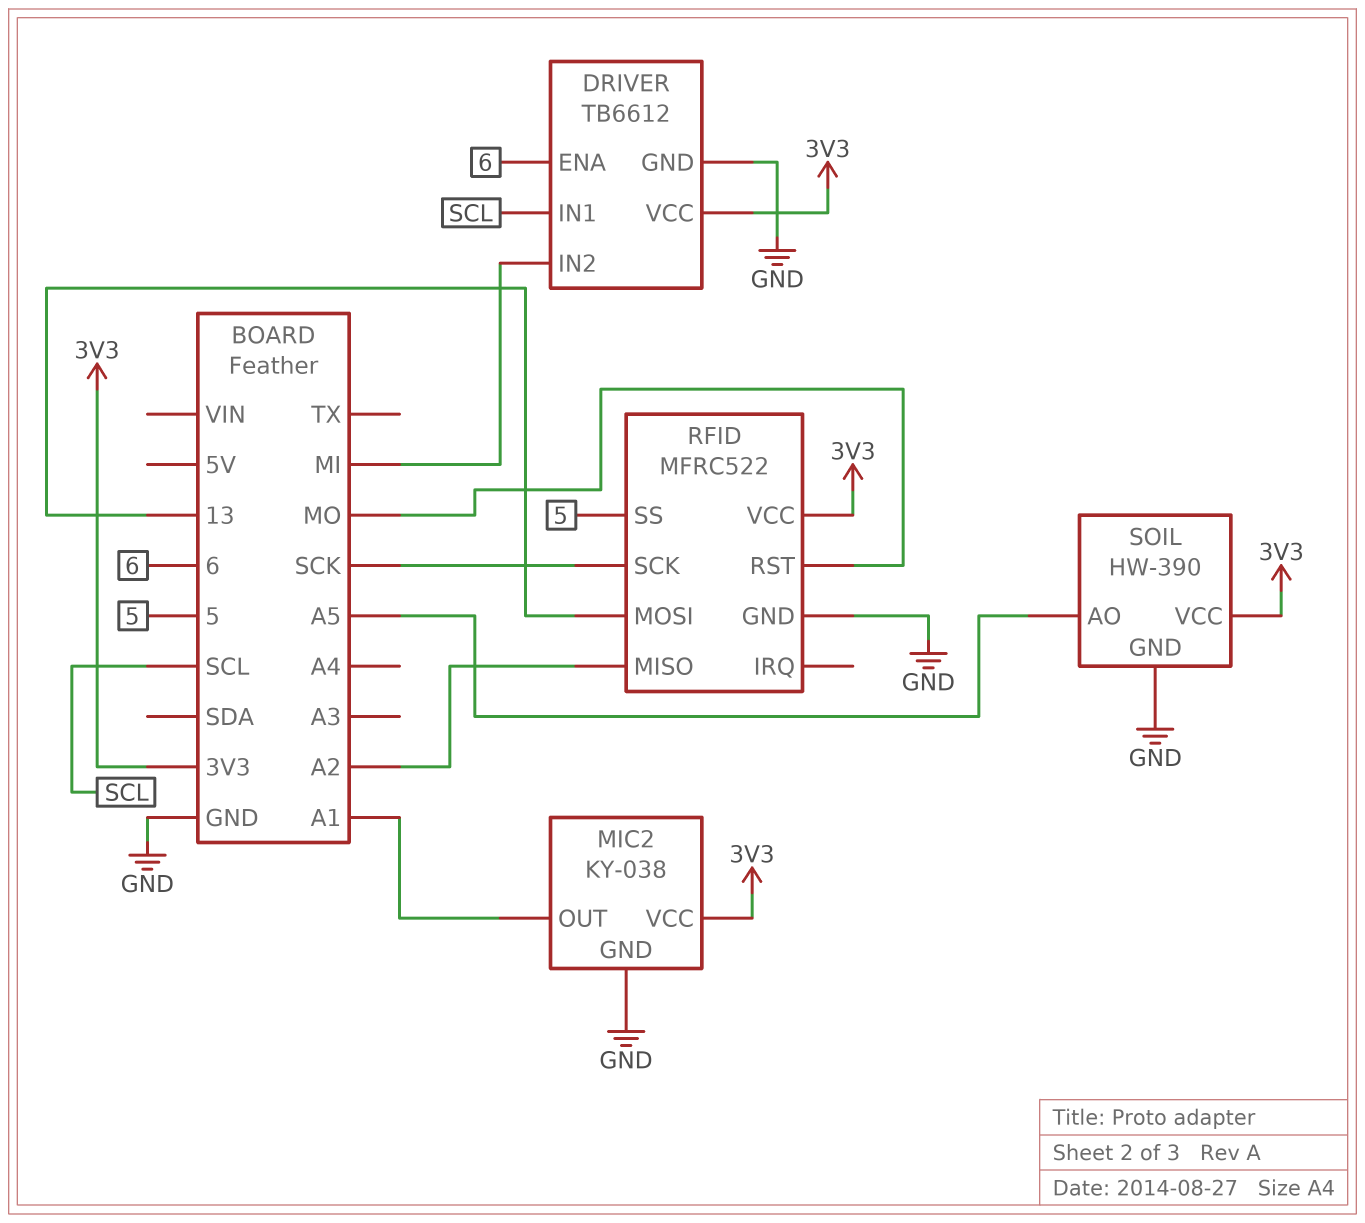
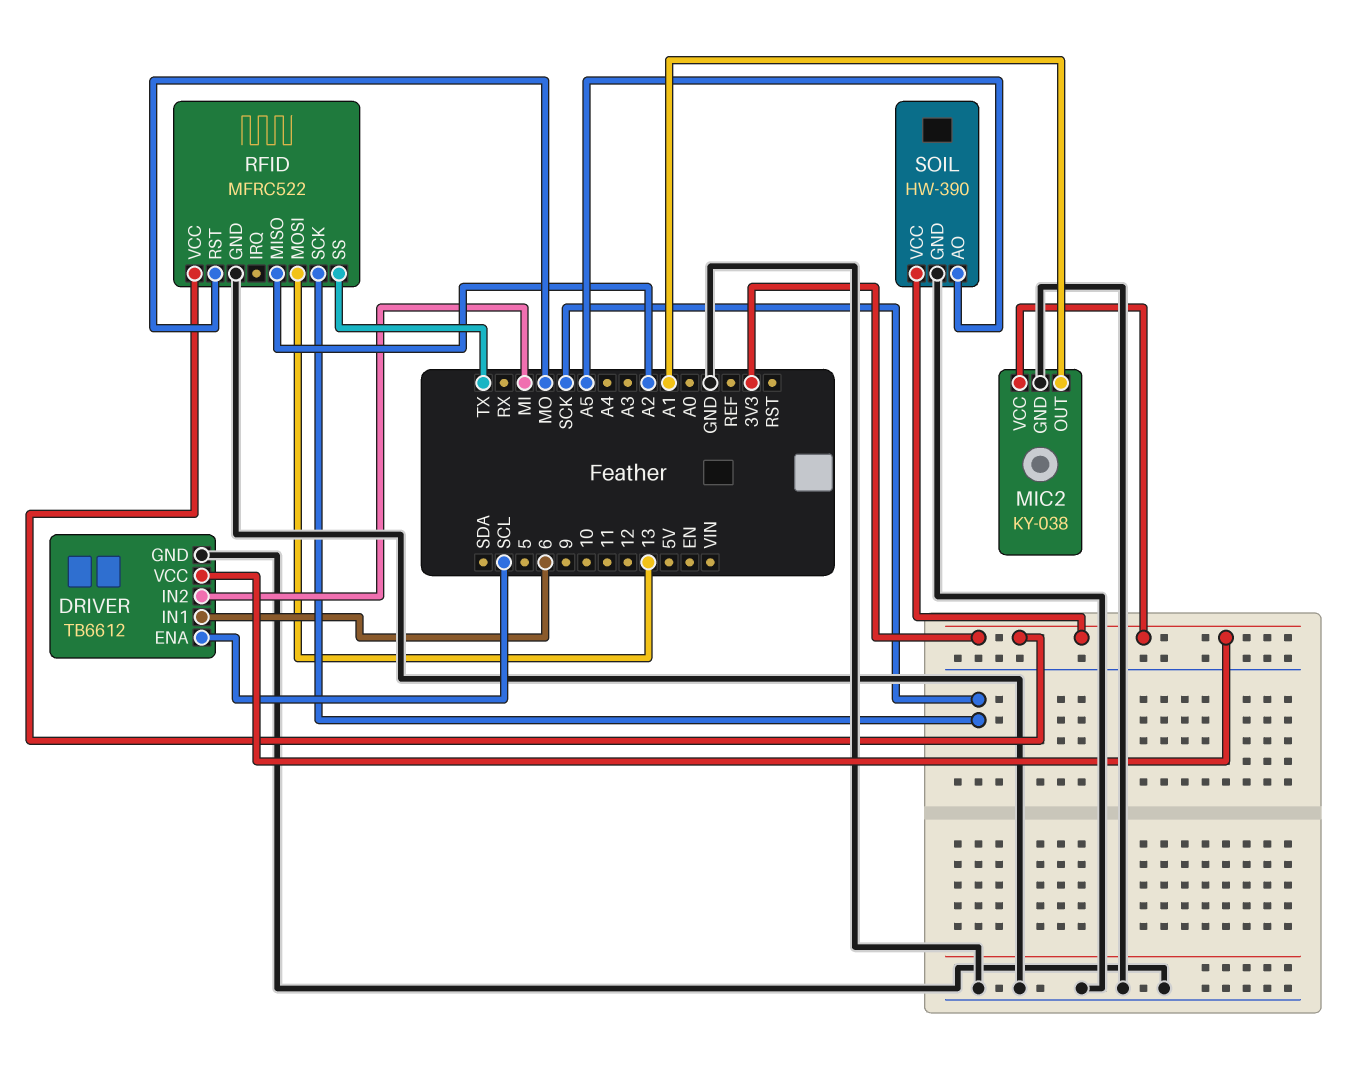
DRIVER pin ENA: 6 -> SCL
DRIVER pin IN1: SCL -> 6
RFID pin SS: 5 -> TX

